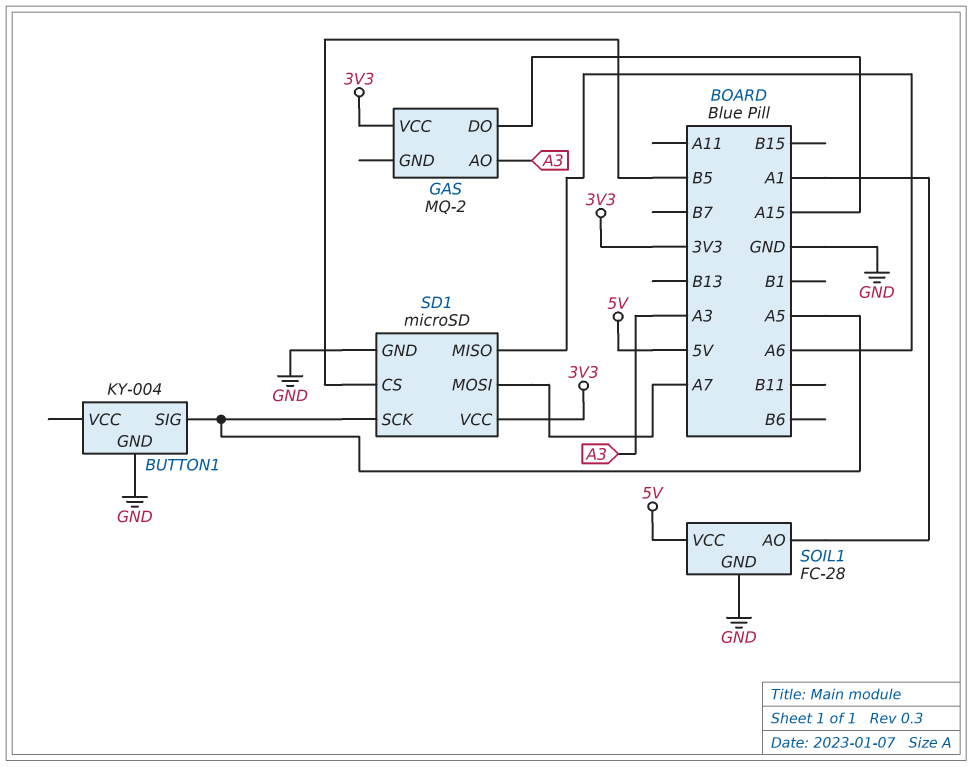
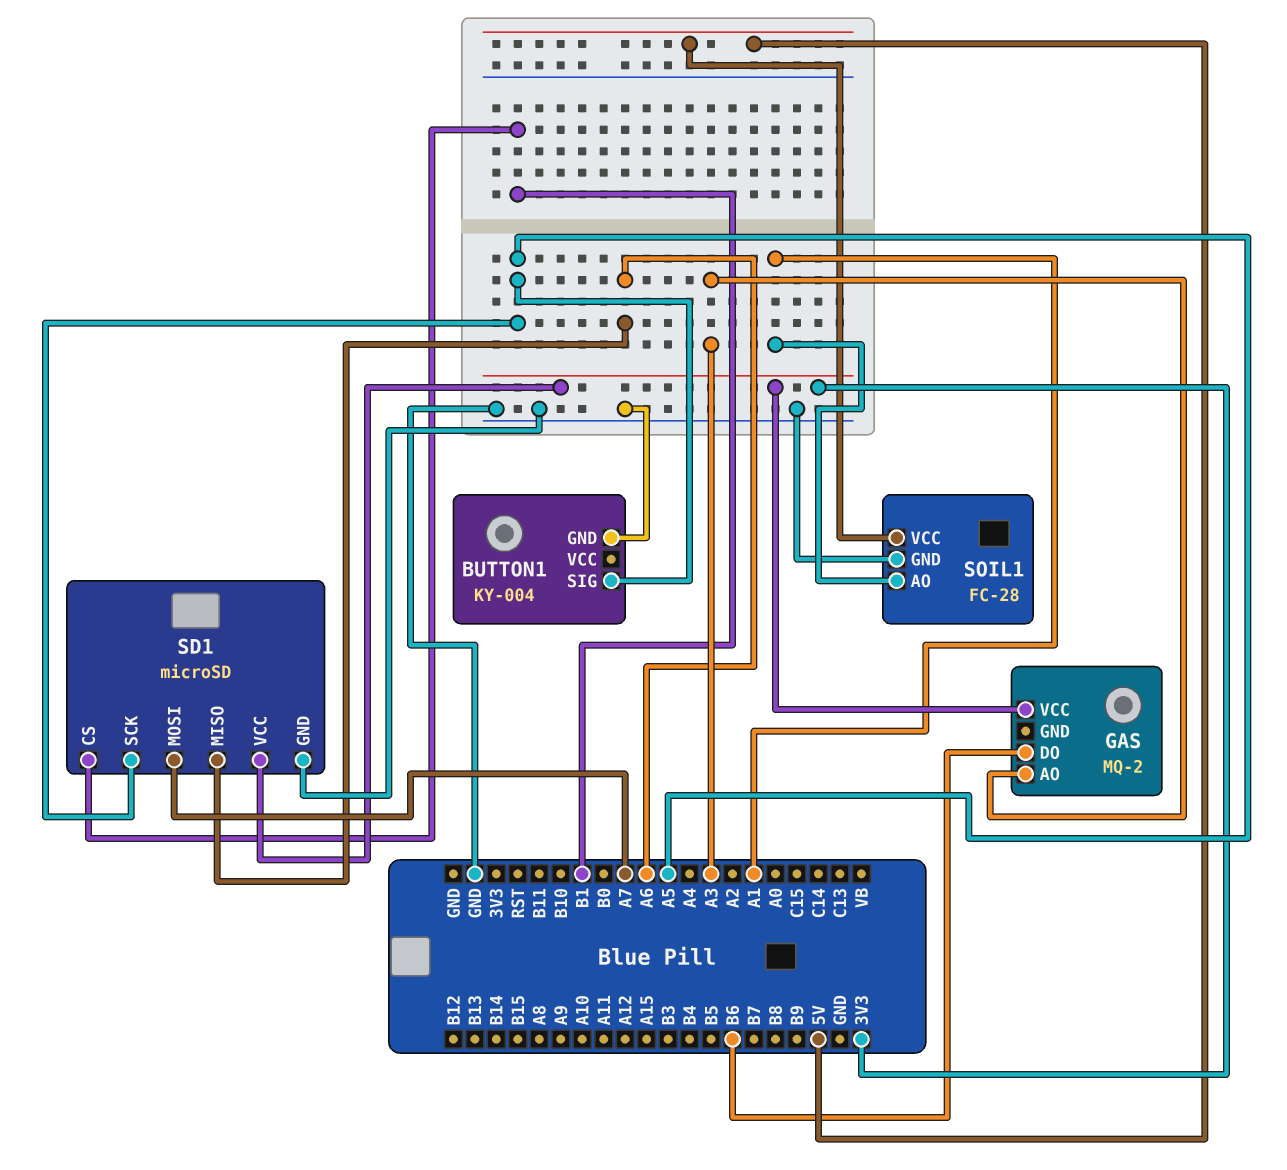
GAS pin DO: A15 -> B6
SD1 pin CS: B5 -> B1

